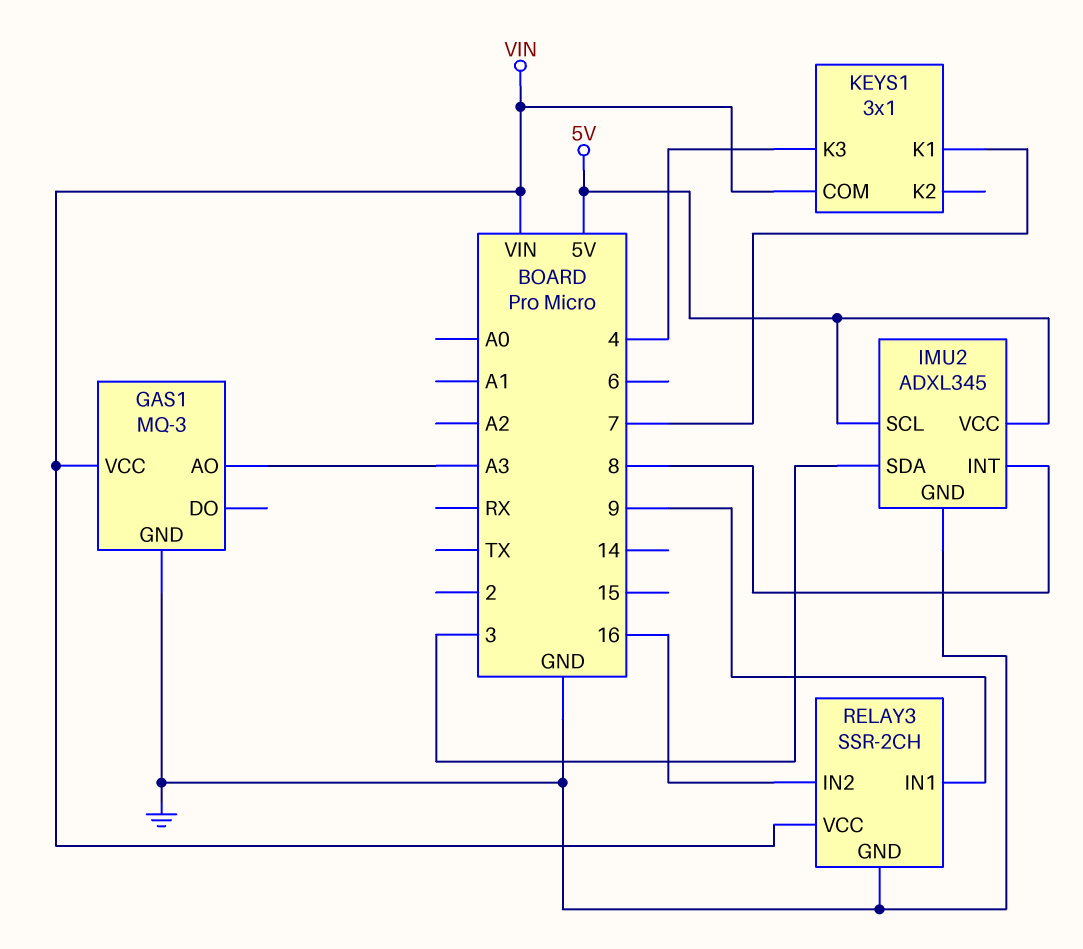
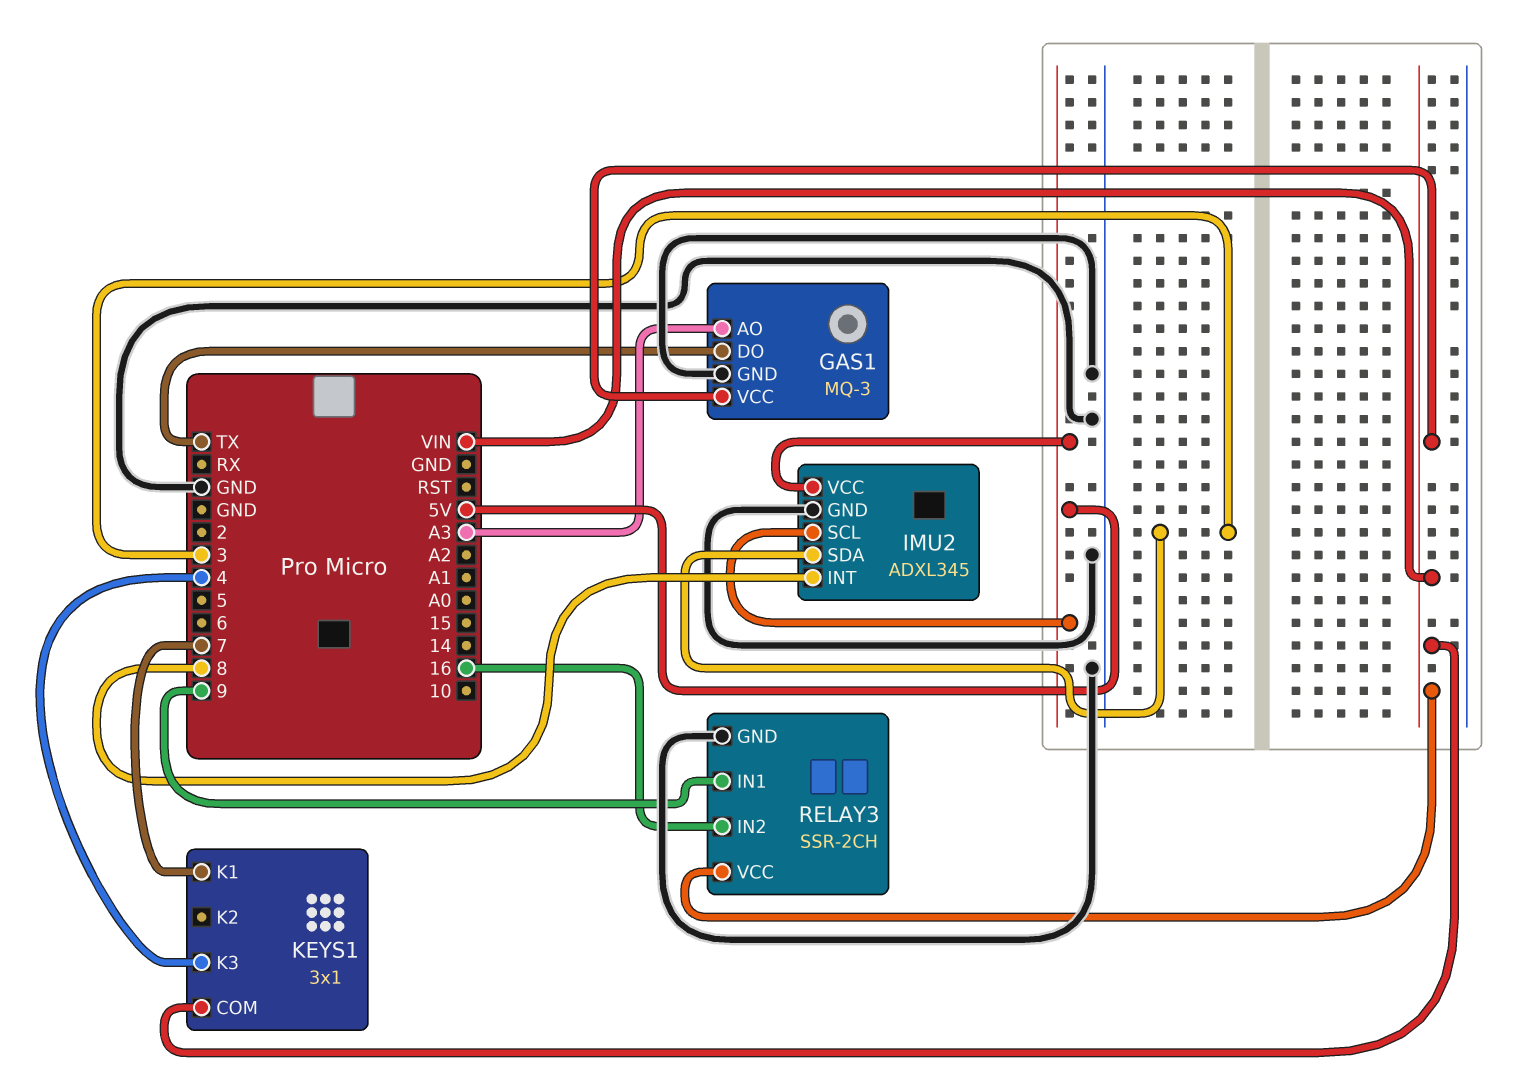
GAS1 pin DO: none -> TX

